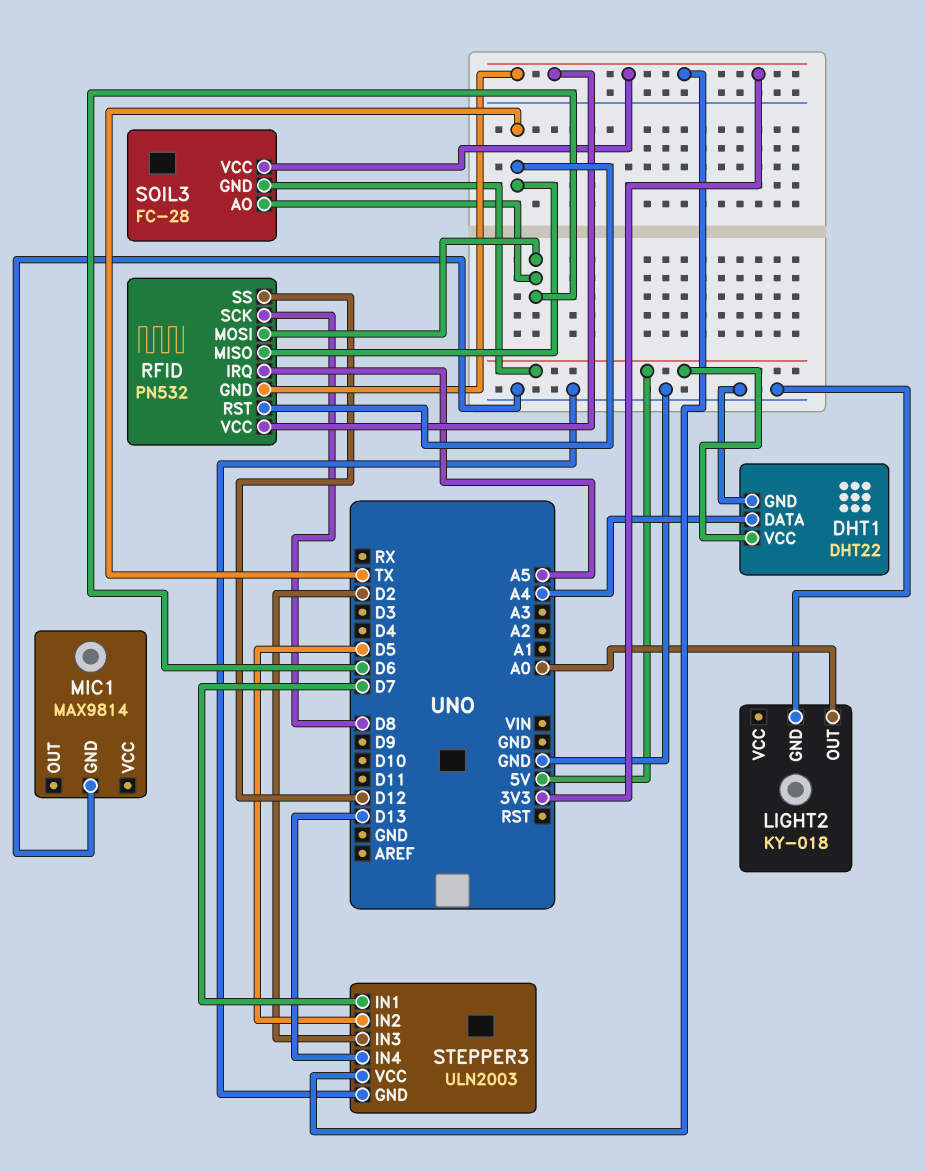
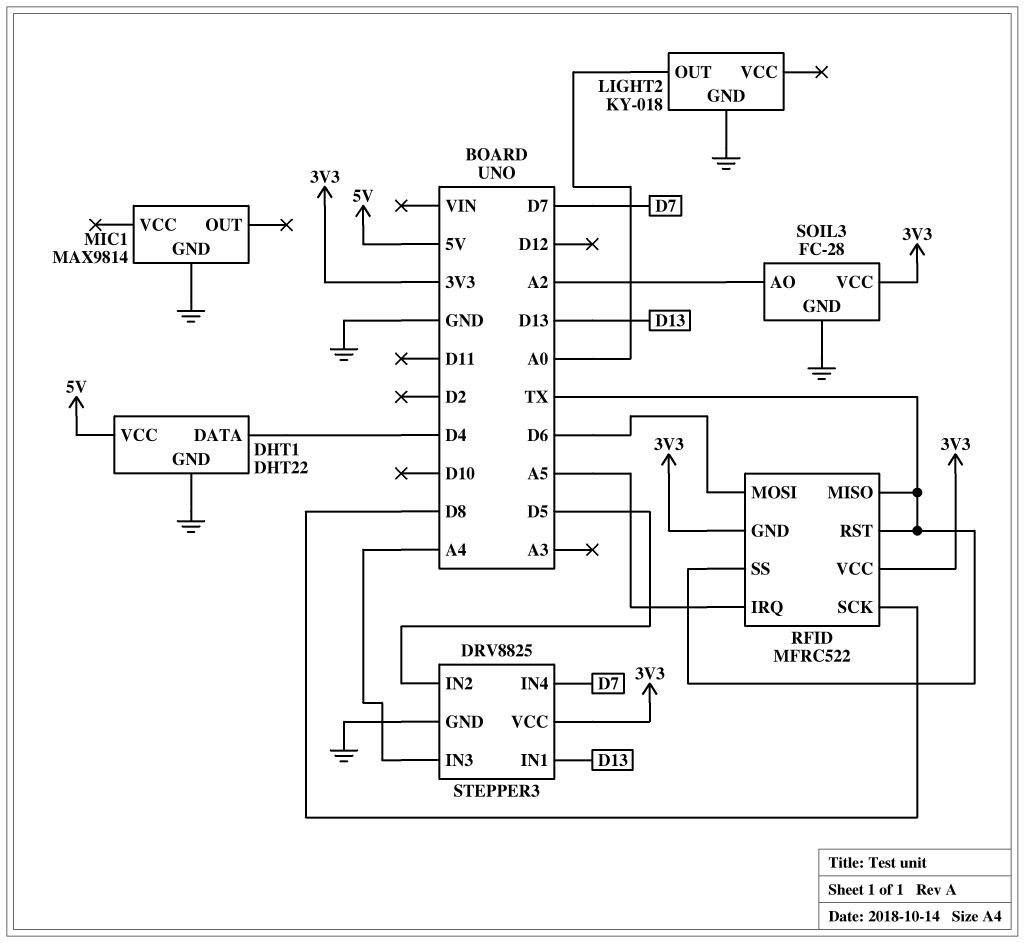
DHT1 pin DATA: A4 -> D4
RFID: PN532 -> MFRC522
RFID pin SS: D12 -> TX
SOIL3 pin AO: D6 -> A2
SOIL3 pin GND: 5V -> GND
STEPPER3: ULN2003 -> DRV8825
STEPPER3 pin IN1: D7 -> D13
STEPPER3 pin IN3: D2 -> A4
STEPPER3 pin IN4: D13 -> D7

